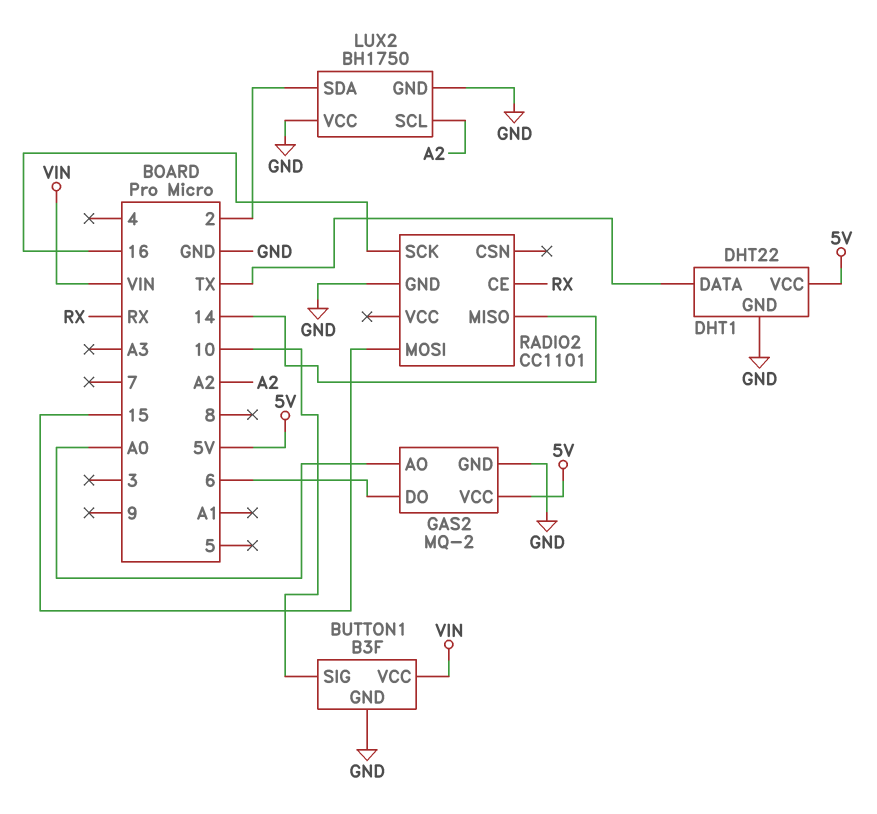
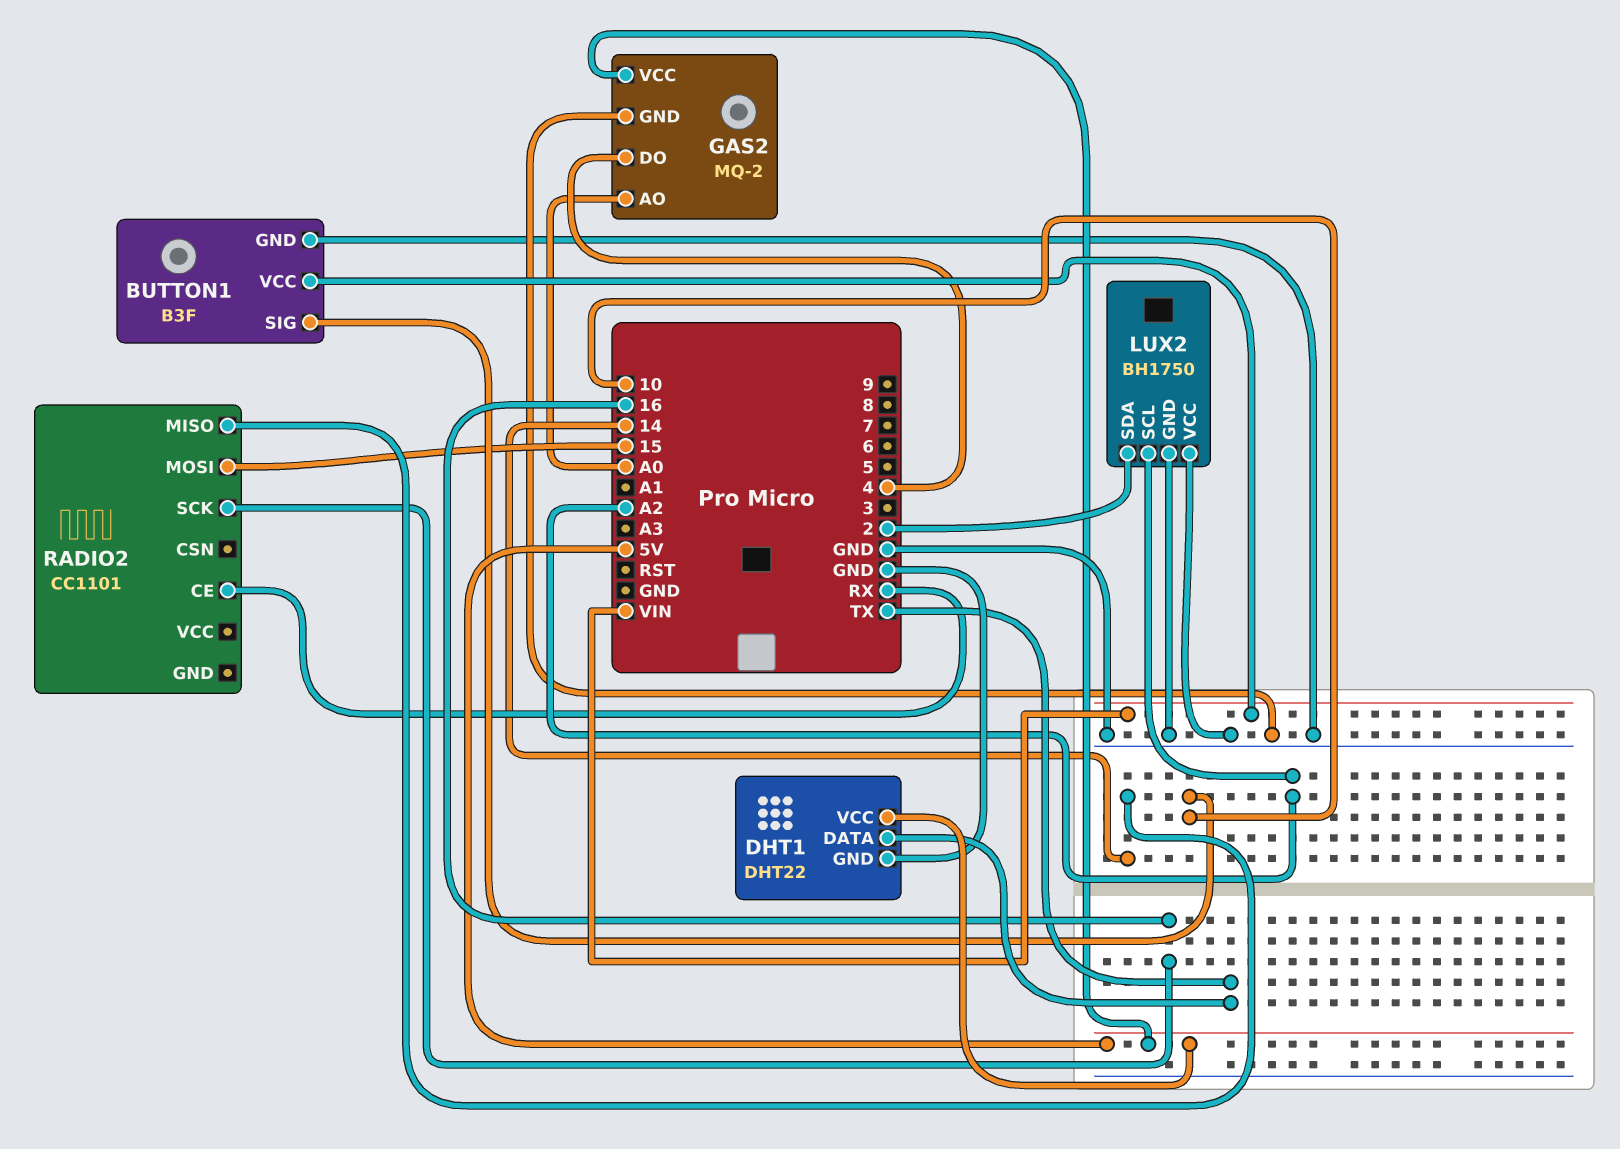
GAS2 pin DO: 6 -> 4
RADIO2 pin GND: GND -> none

